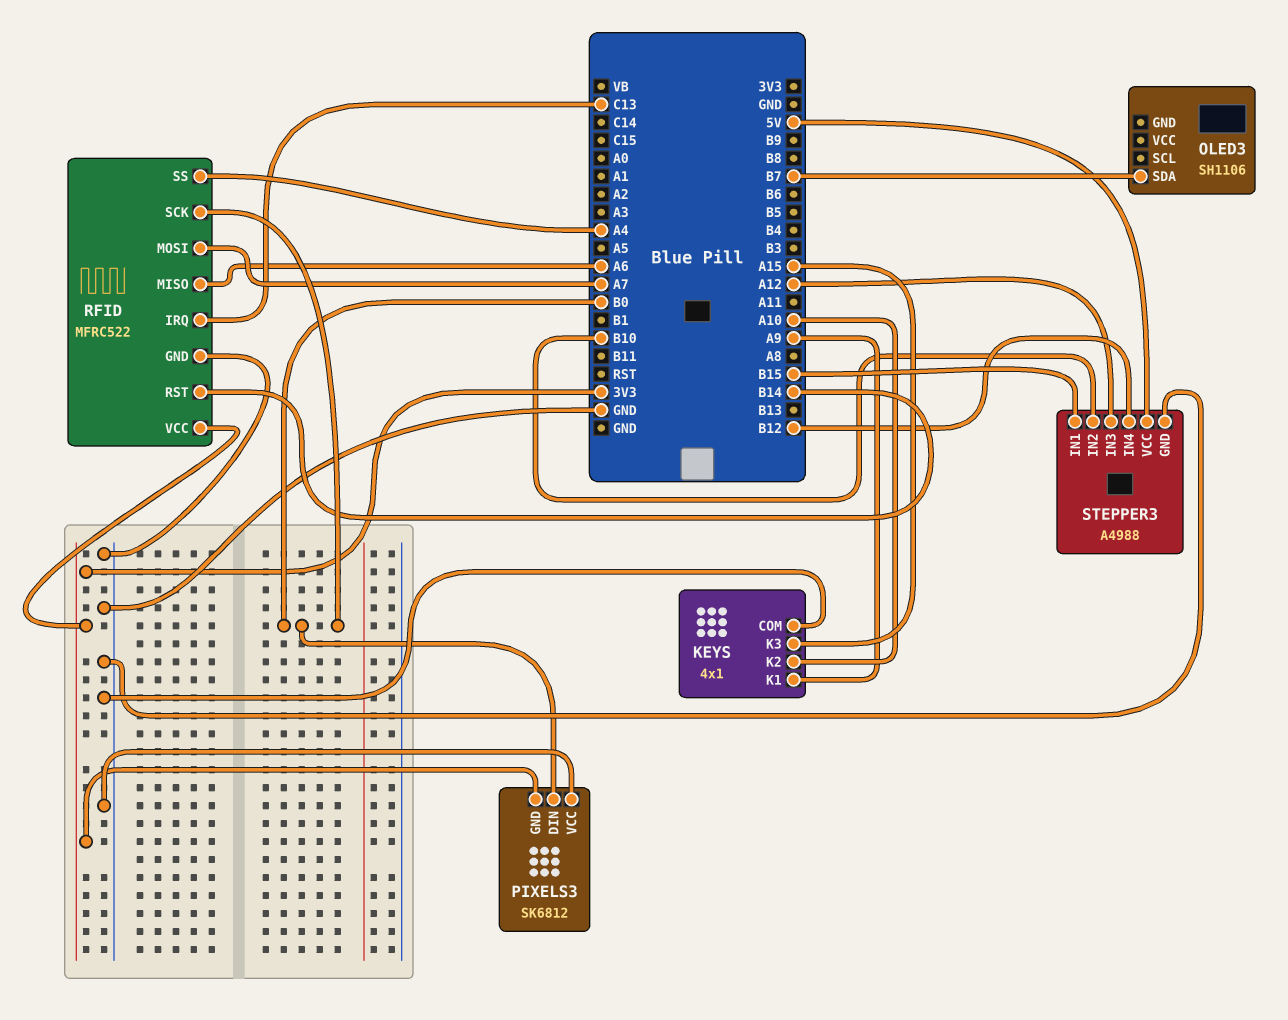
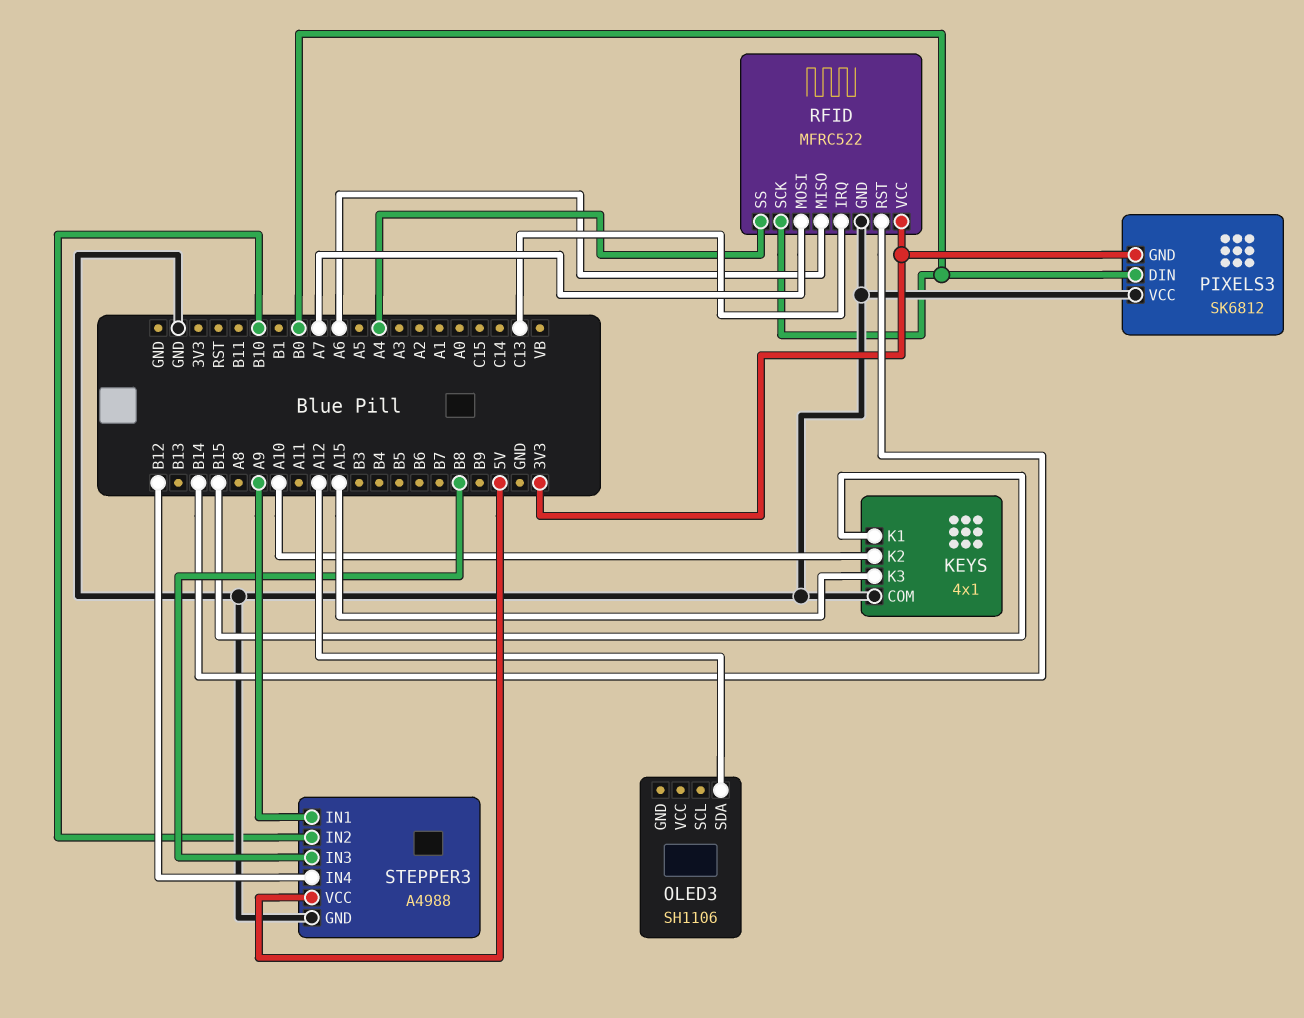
KEYS pin K1: A9 -> B15
OLED3 pin SDA: B7 -> A12
STEPPER3 pin IN1: B15 -> A9
STEPPER3 pin IN3: A12 -> B8

